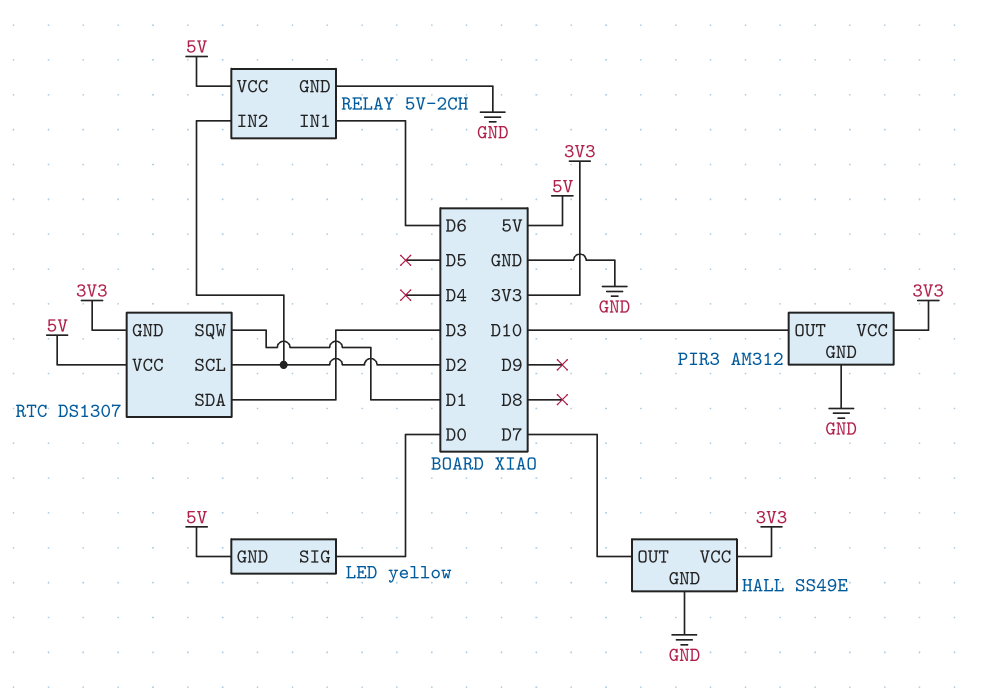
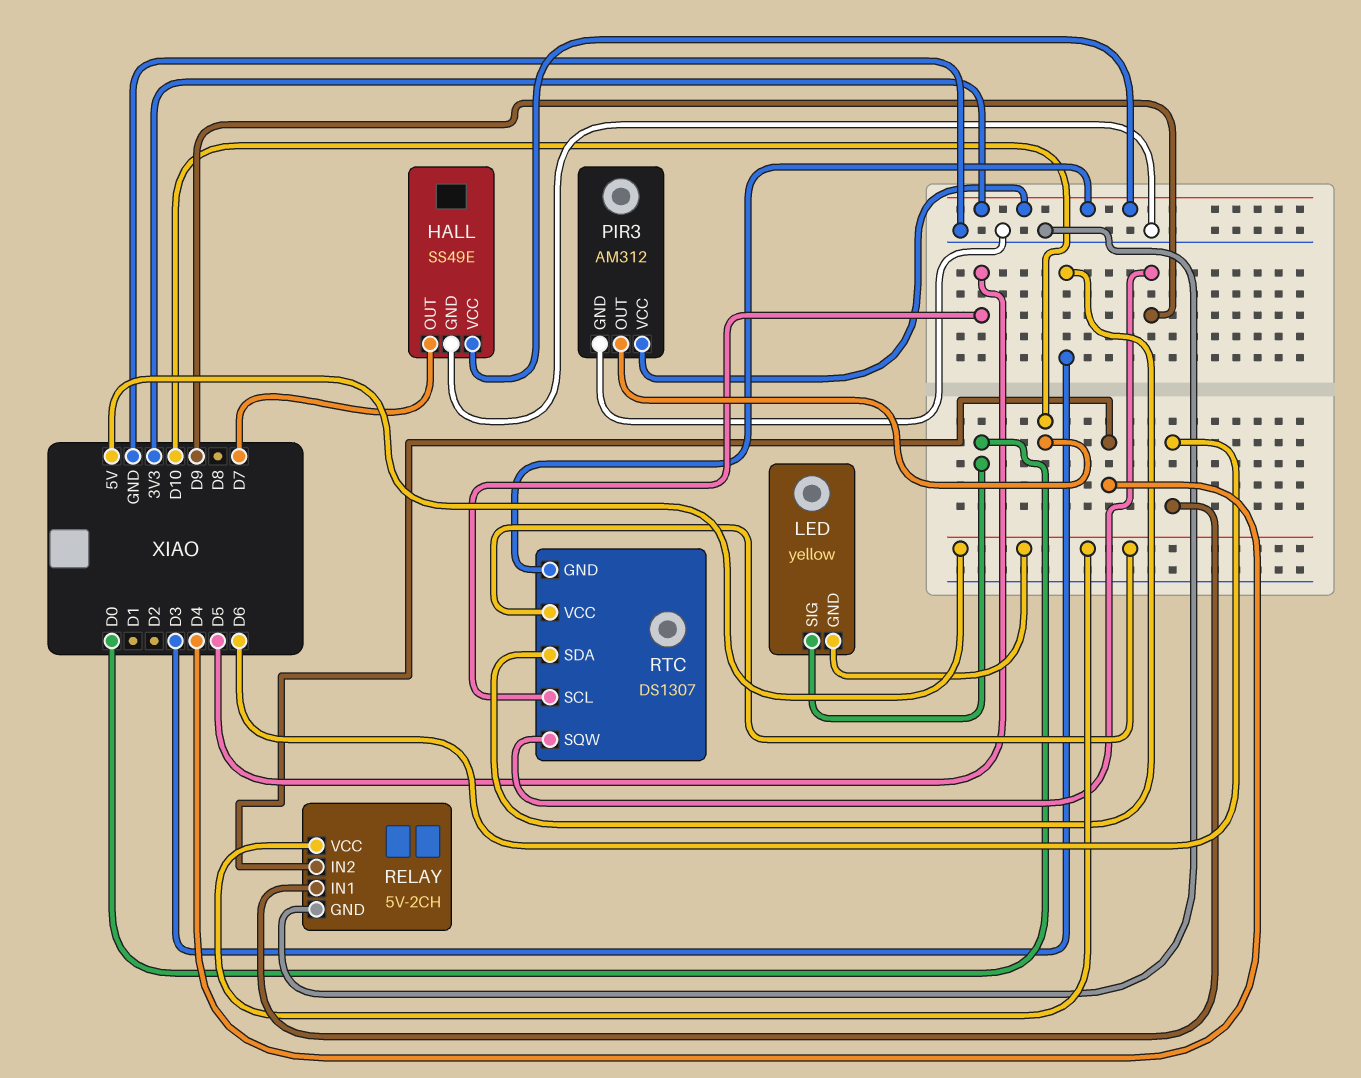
RELAY pin IN2: D2 -> D4
RTC pin SCL: D2 -> D5
RTC pin SQW: D1 -> D9

